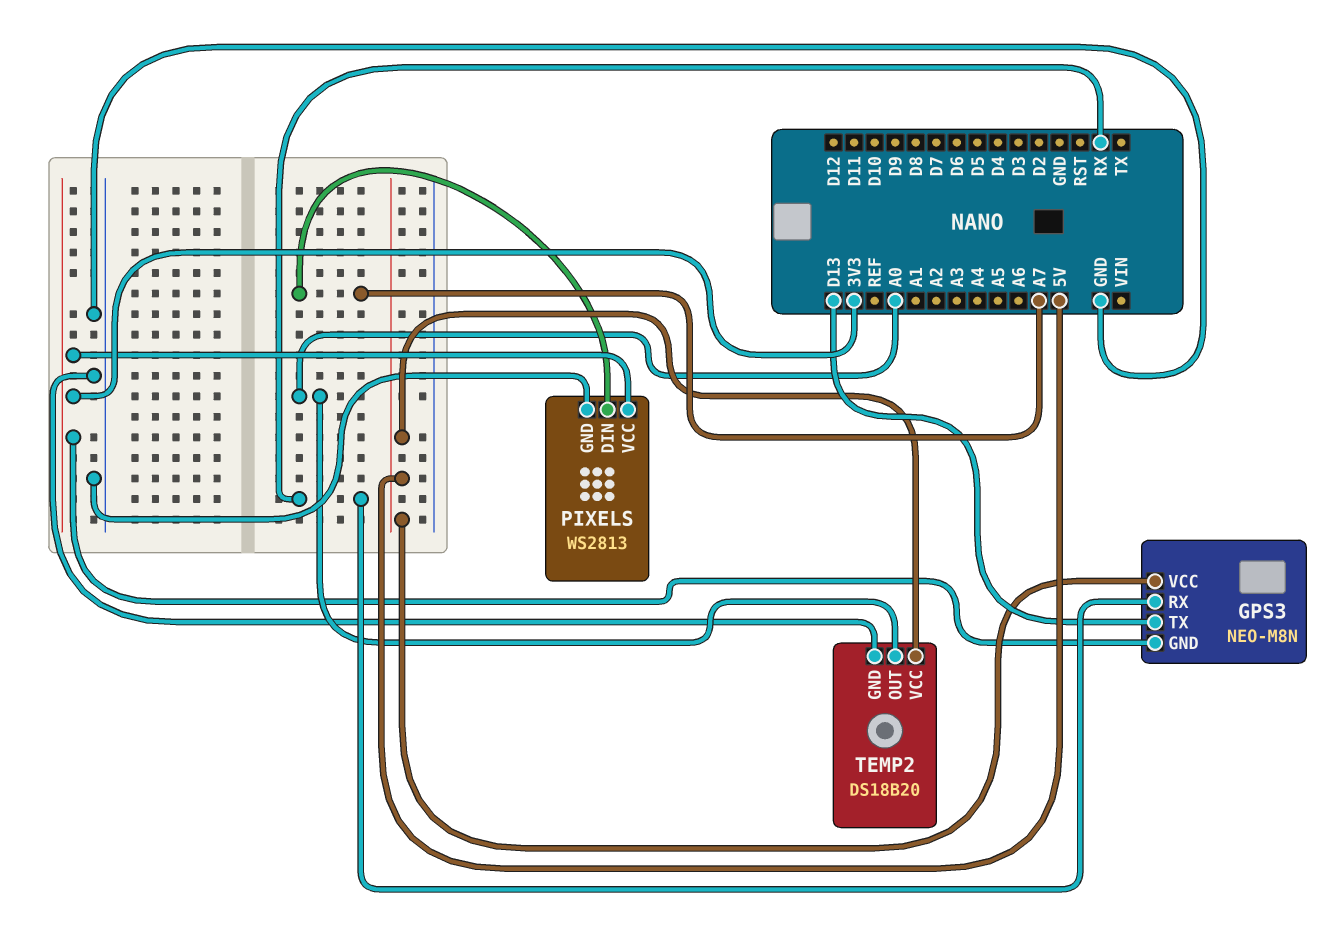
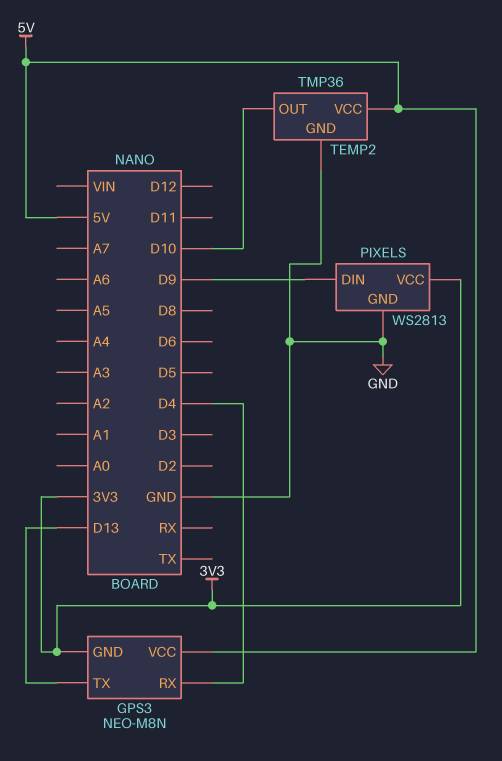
GPS3 pin RX: RX -> D4
PIXELS pin DIN: A7 -> D9
TEMP2: DS18B20 -> TMP36
TEMP2 pin OUT: A0 -> D10

